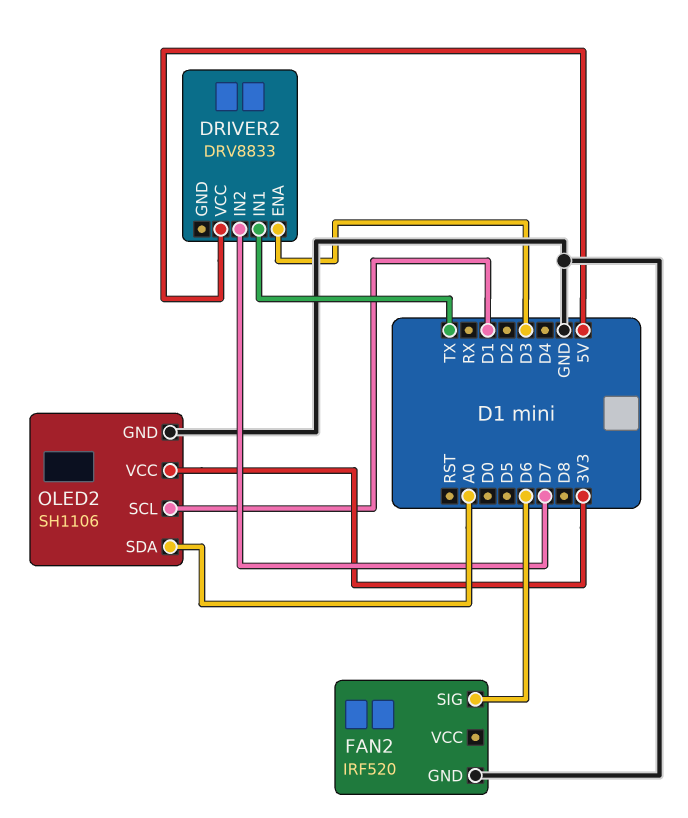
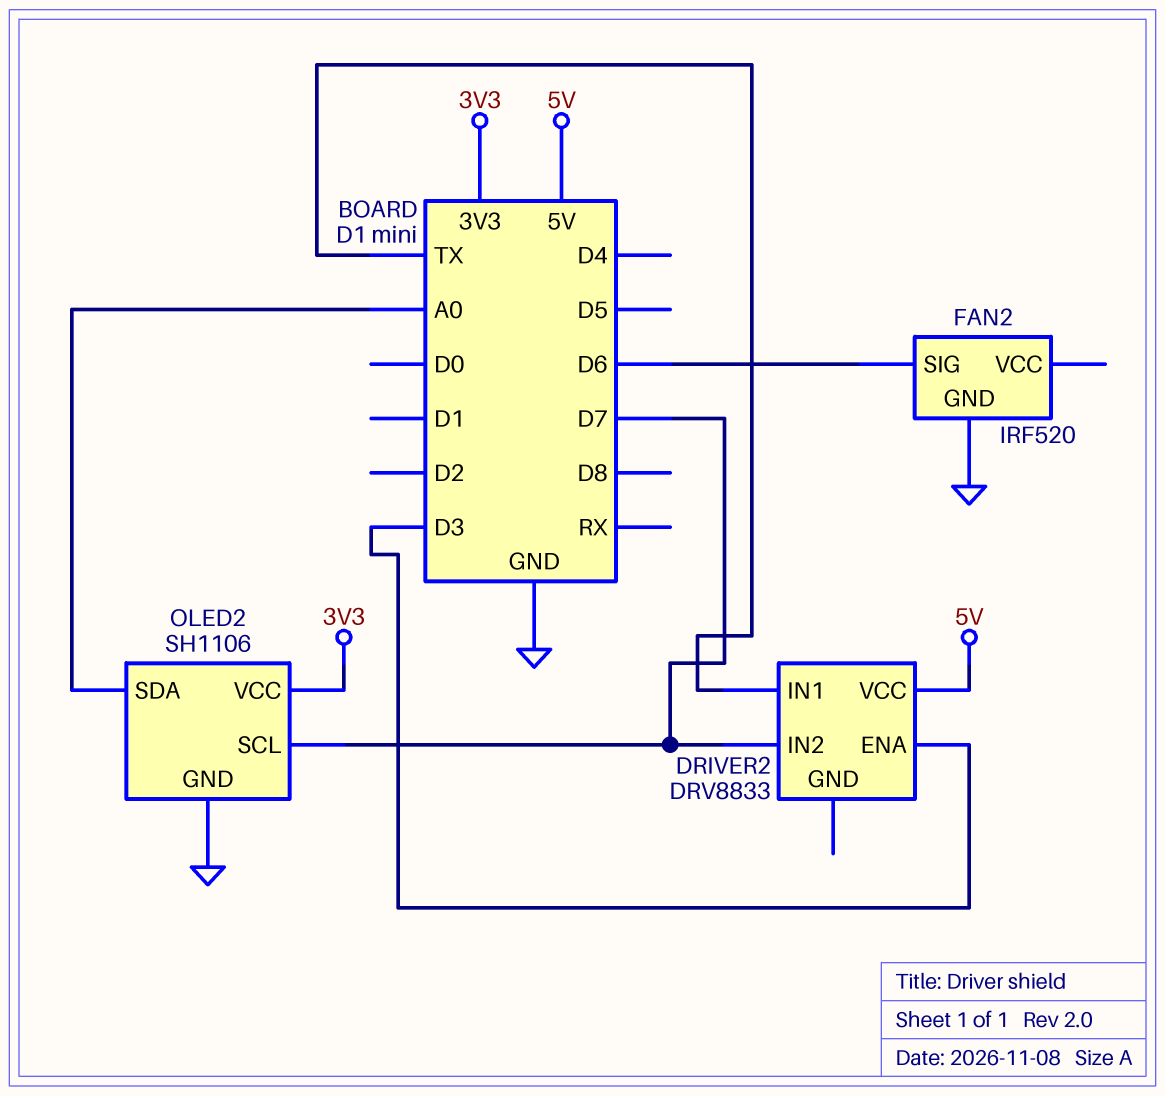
OLED2 pin SCL: D1 -> D7

